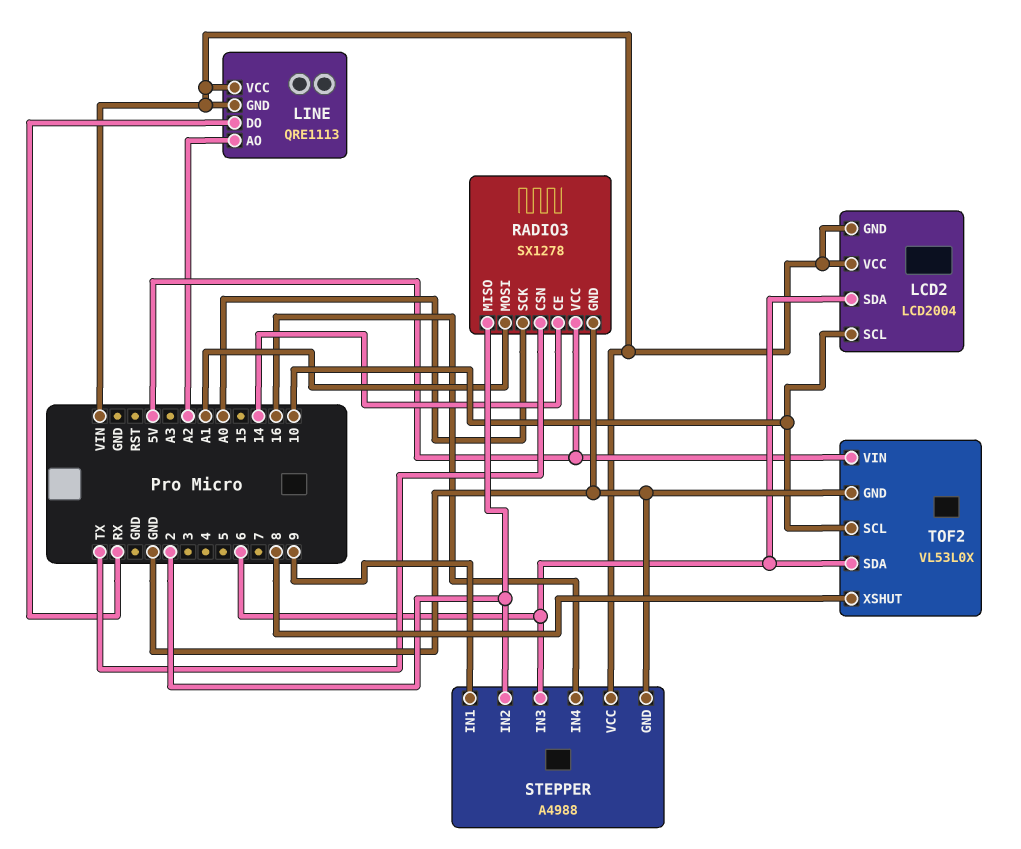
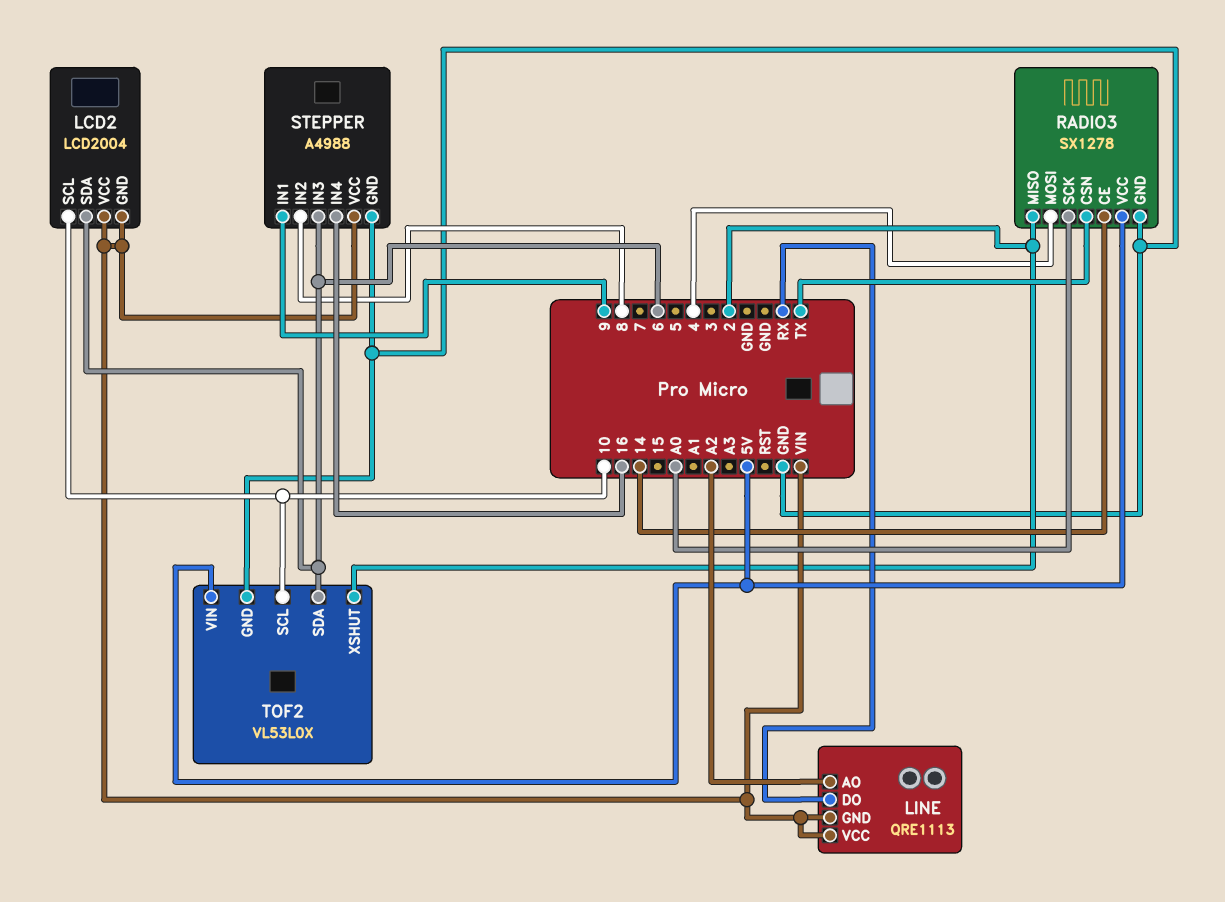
RADIO3 pin MOSI: A1 -> 4
STEPPER pin IN2: 2 -> 8
TOF2 pin XSHUT: 8 -> 2

